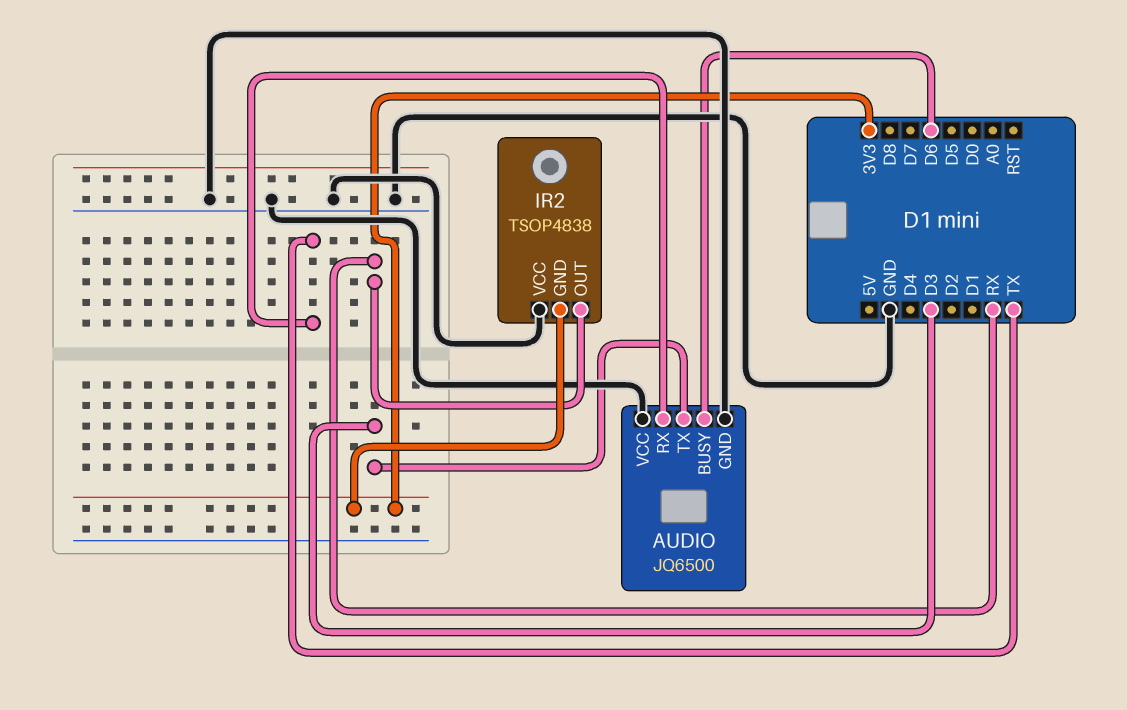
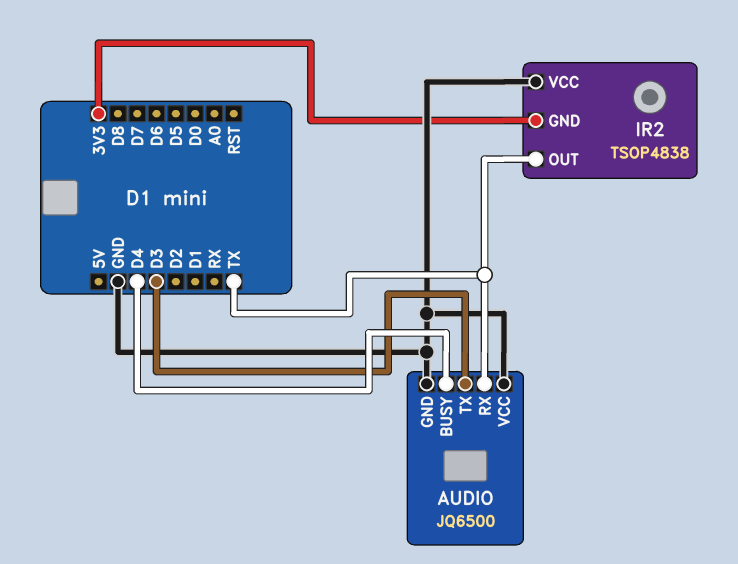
AUDIO pin BUSY: D6 -> D4
IR2 pin OUT: RX -> TX

